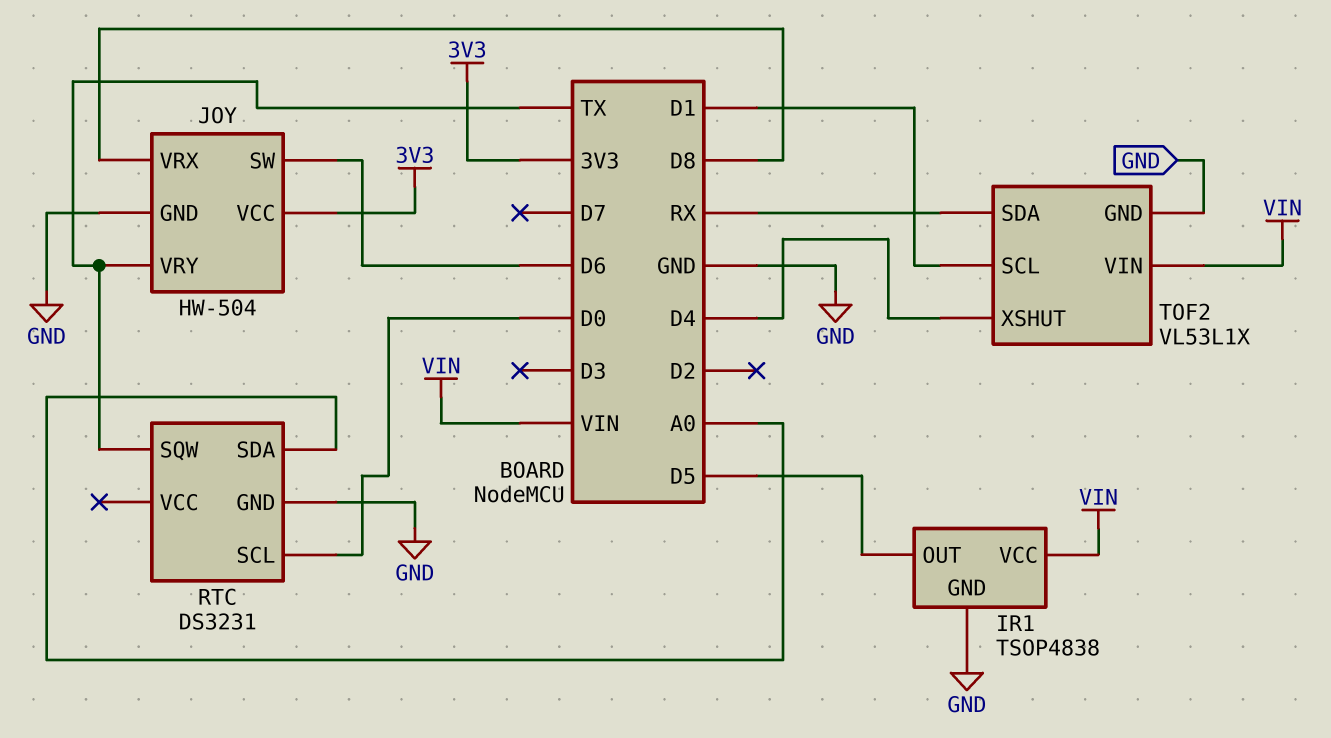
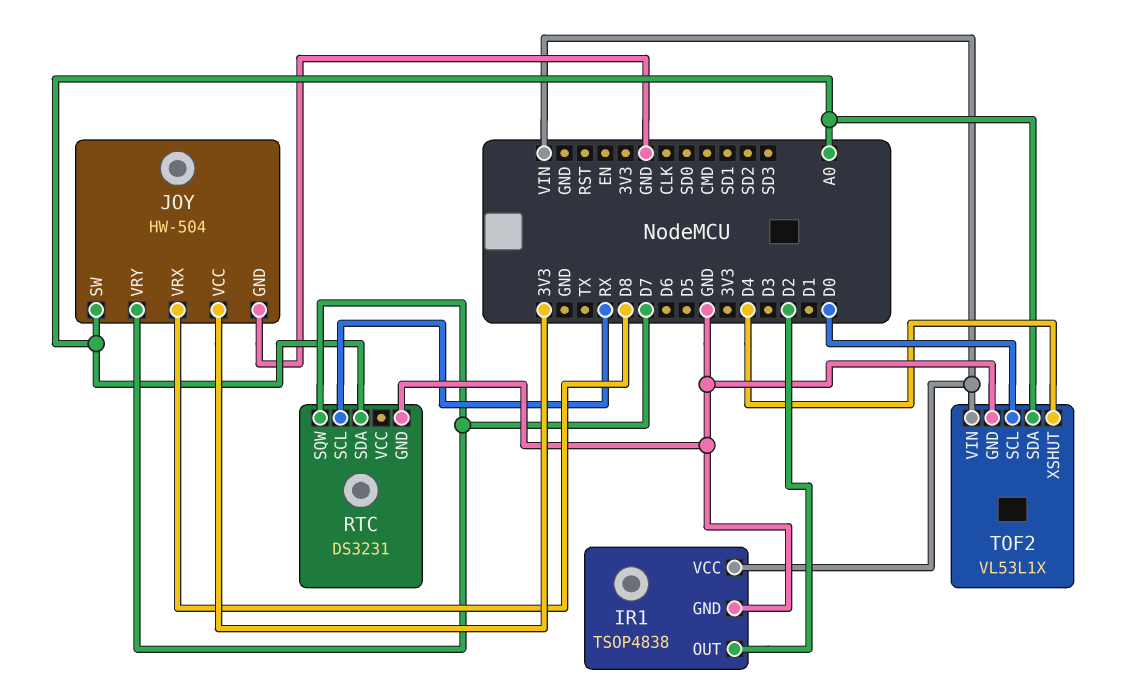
IR1 pin OUT: D5 -> D2
JOY pin SW: D6 -> A0
JOY pin VRY: TX -> D7
RTC pin SCL: D0 -> RX
RTC pin SQW: TX -> D7
TOF2 pin SCL: D1 -> D0
TOF2 pin SDA: RX -> A0

